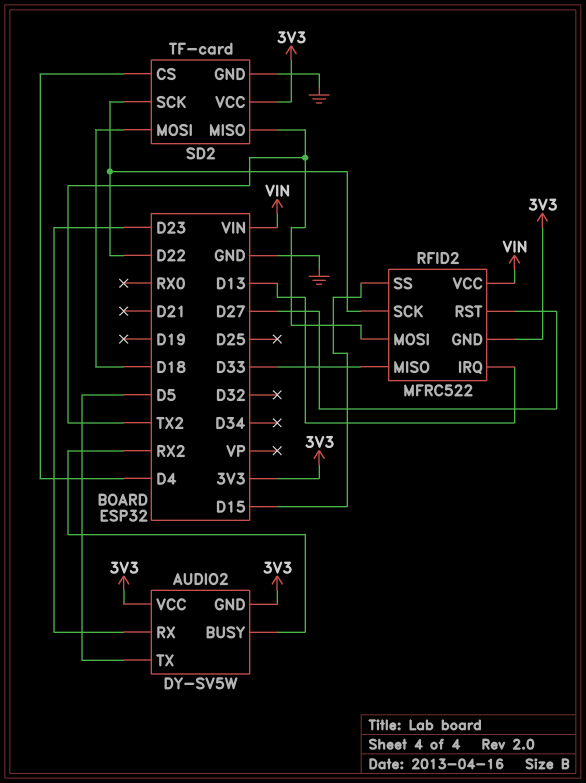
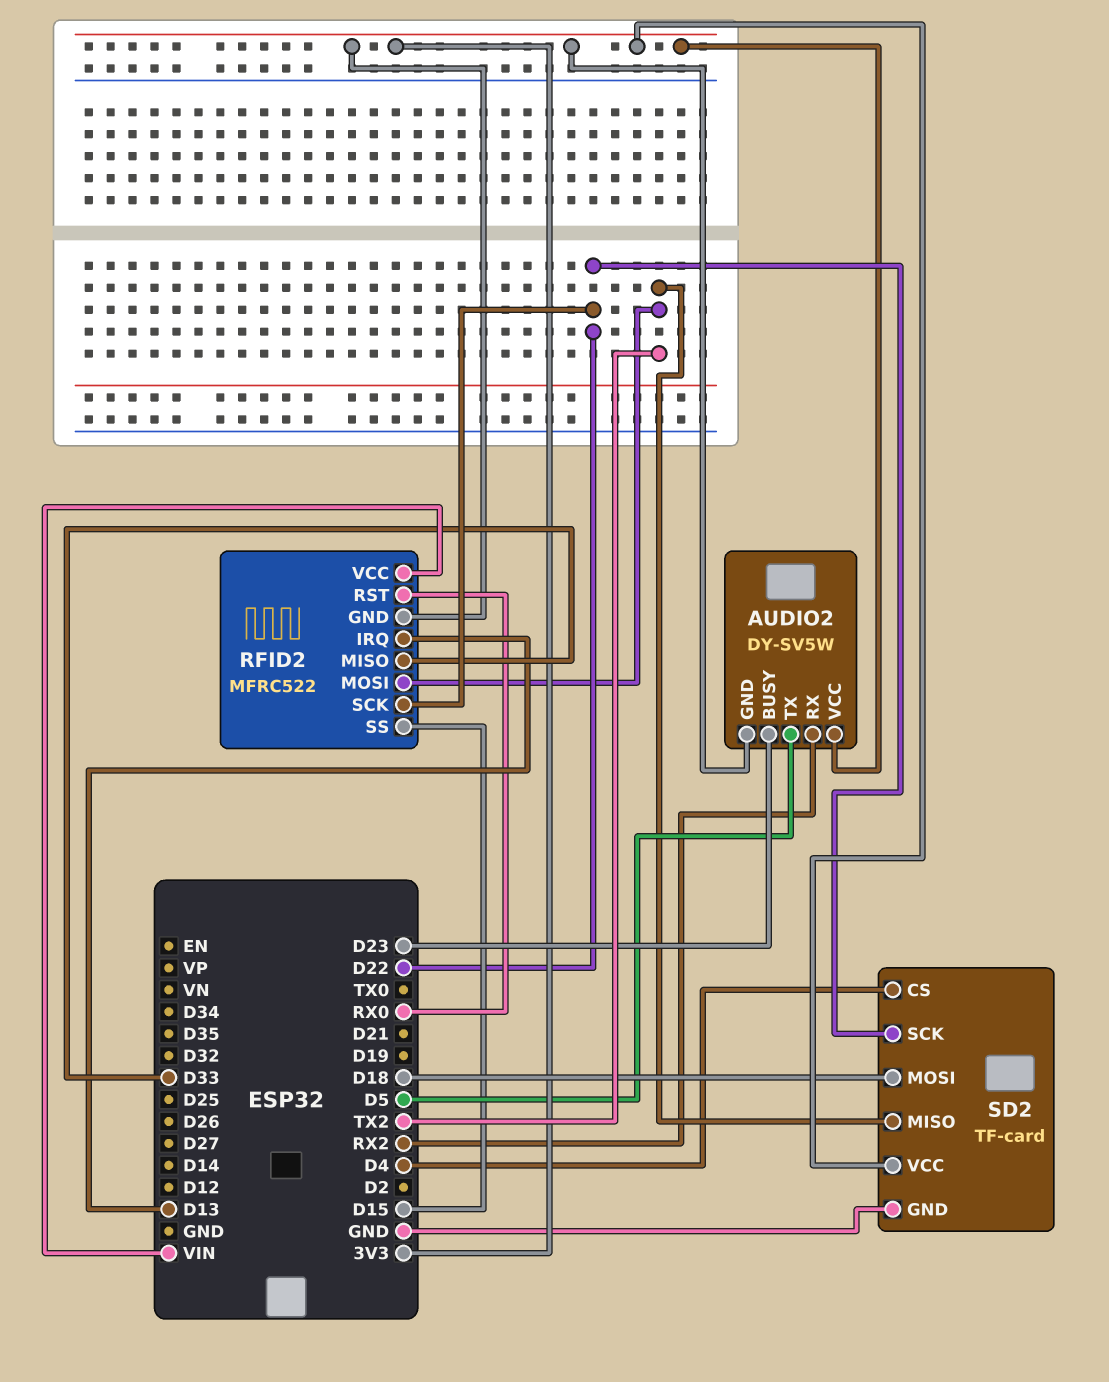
AUDIO2 pin BUSY: RX2 -> D23
AUDIO2 pin RX: D23 -> RX2
RFID2 pin RST: D27 -> RX0

